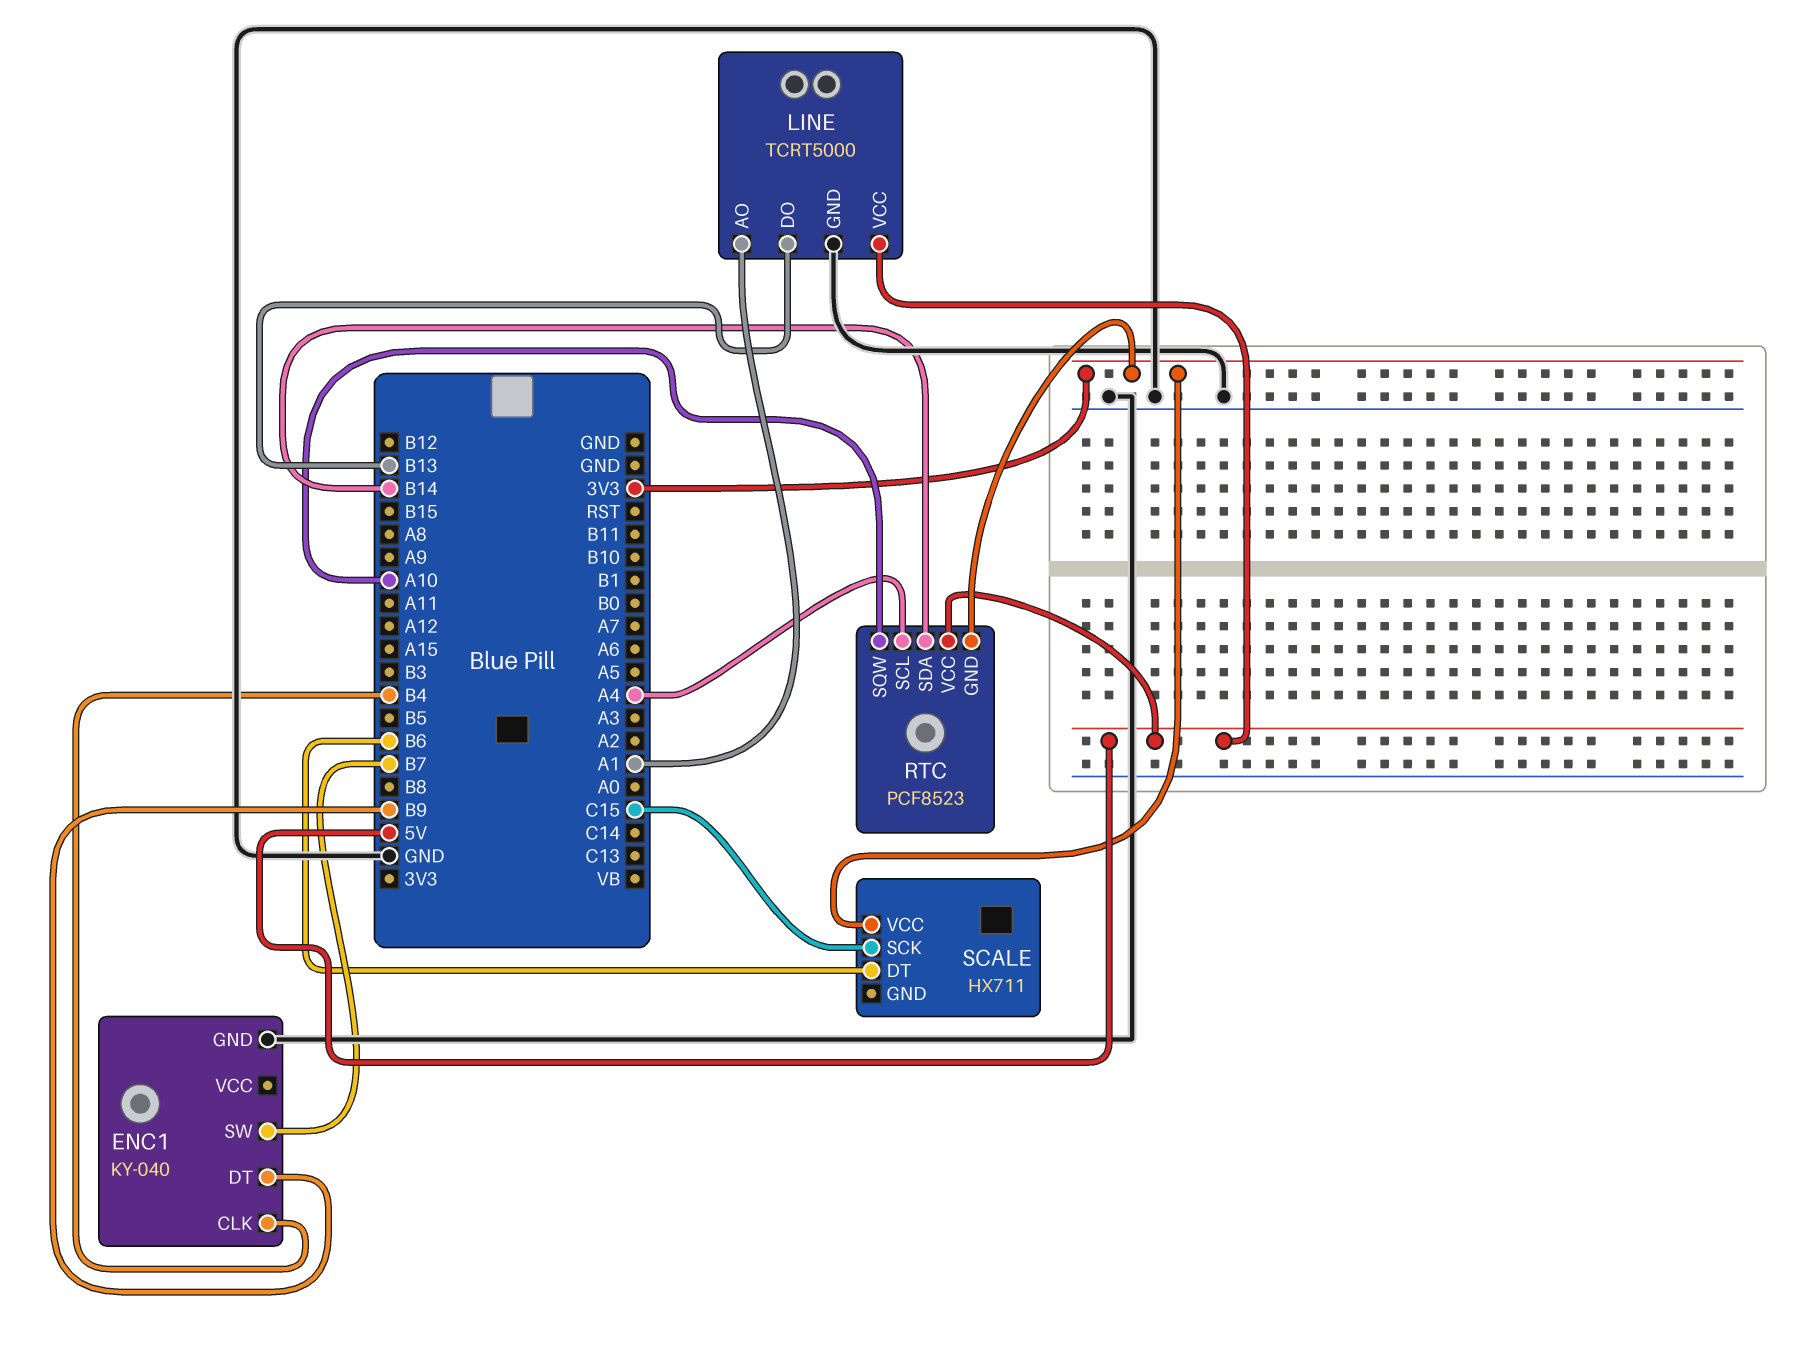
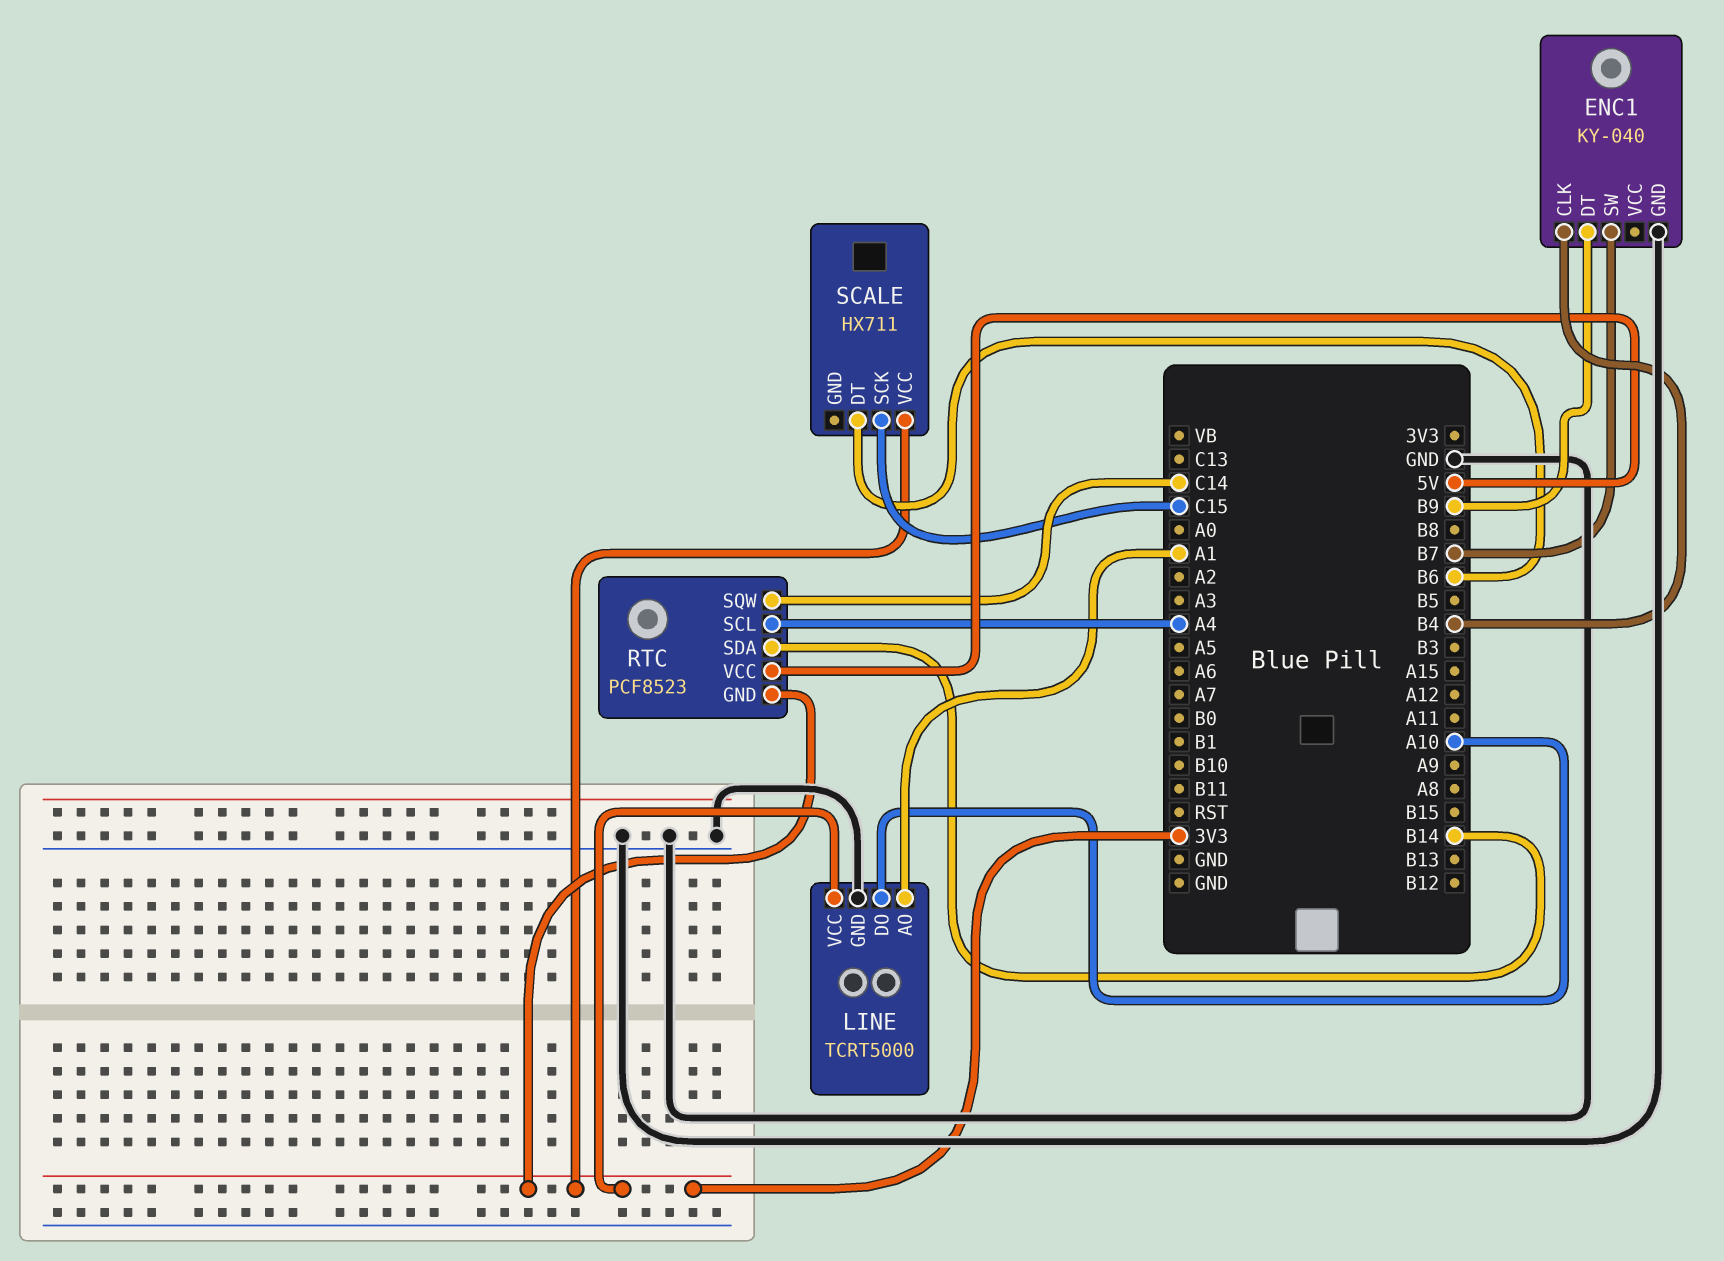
LINE pin DO: B13 -> A10
LINE pin VCC: 5V -> 3V3
RTC pin SQW: A10 -> C14

